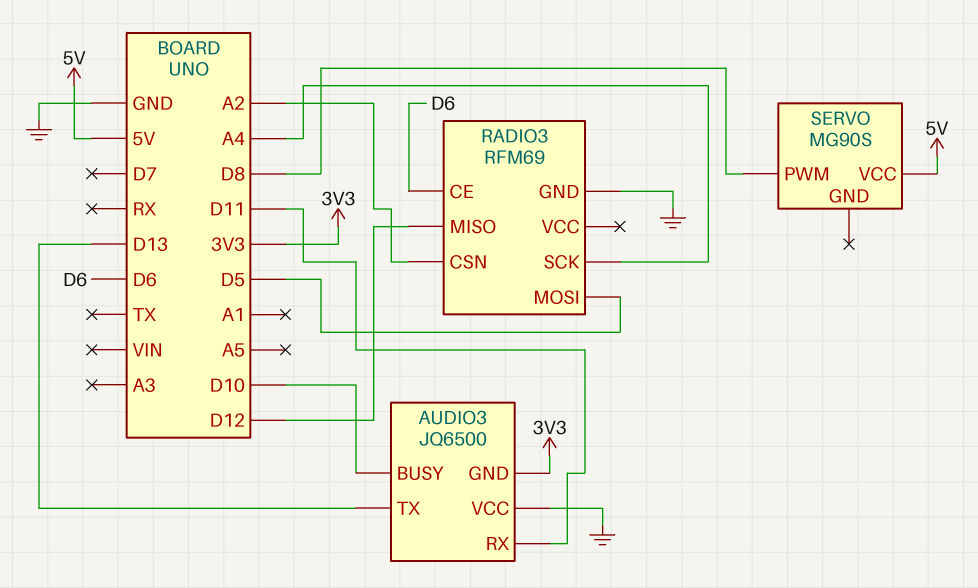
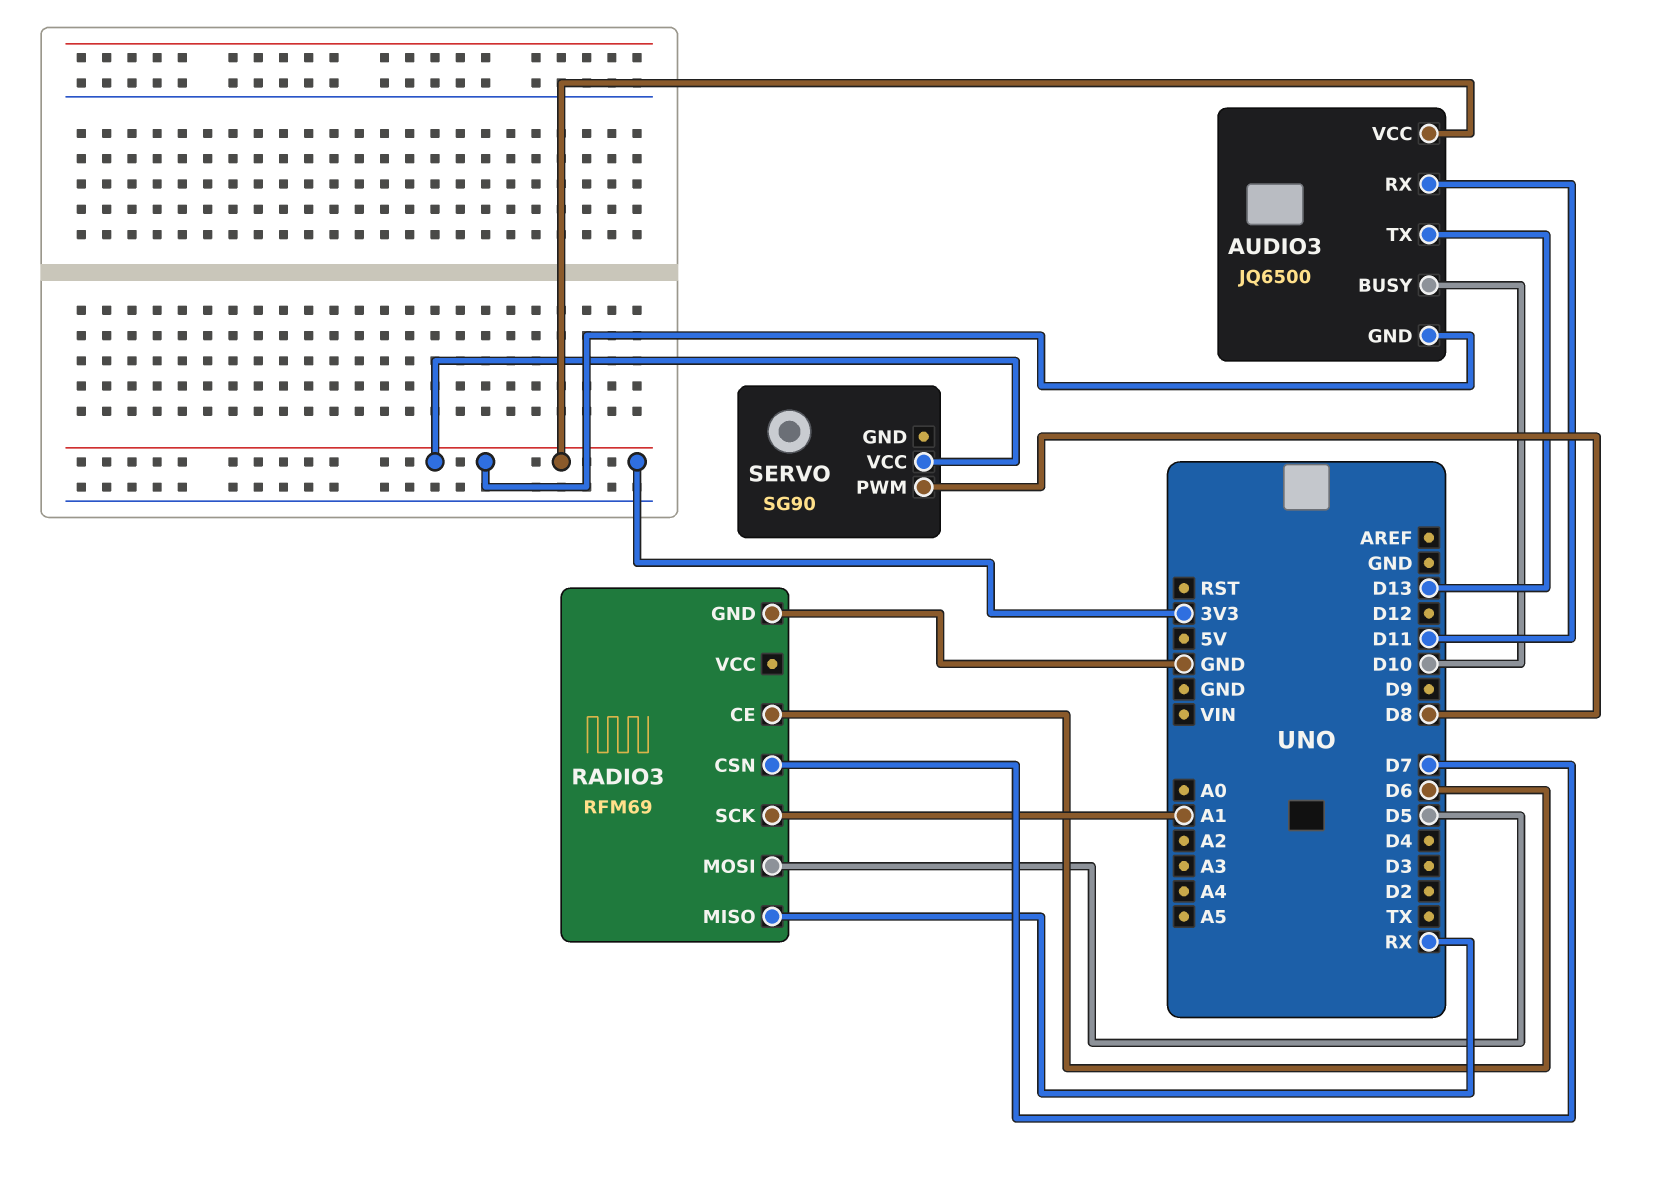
AUDIO3 pin VCC: GND -> 3V3
RADIO3 pin CSN: A2 -> D7
RADIO3 pin MISO: D12 -> RX
RADIO3 pin SCK: A4 -> A1
SERVO: MG90S -> SG90
SERVO pin VCC: 5V -> 3V3

